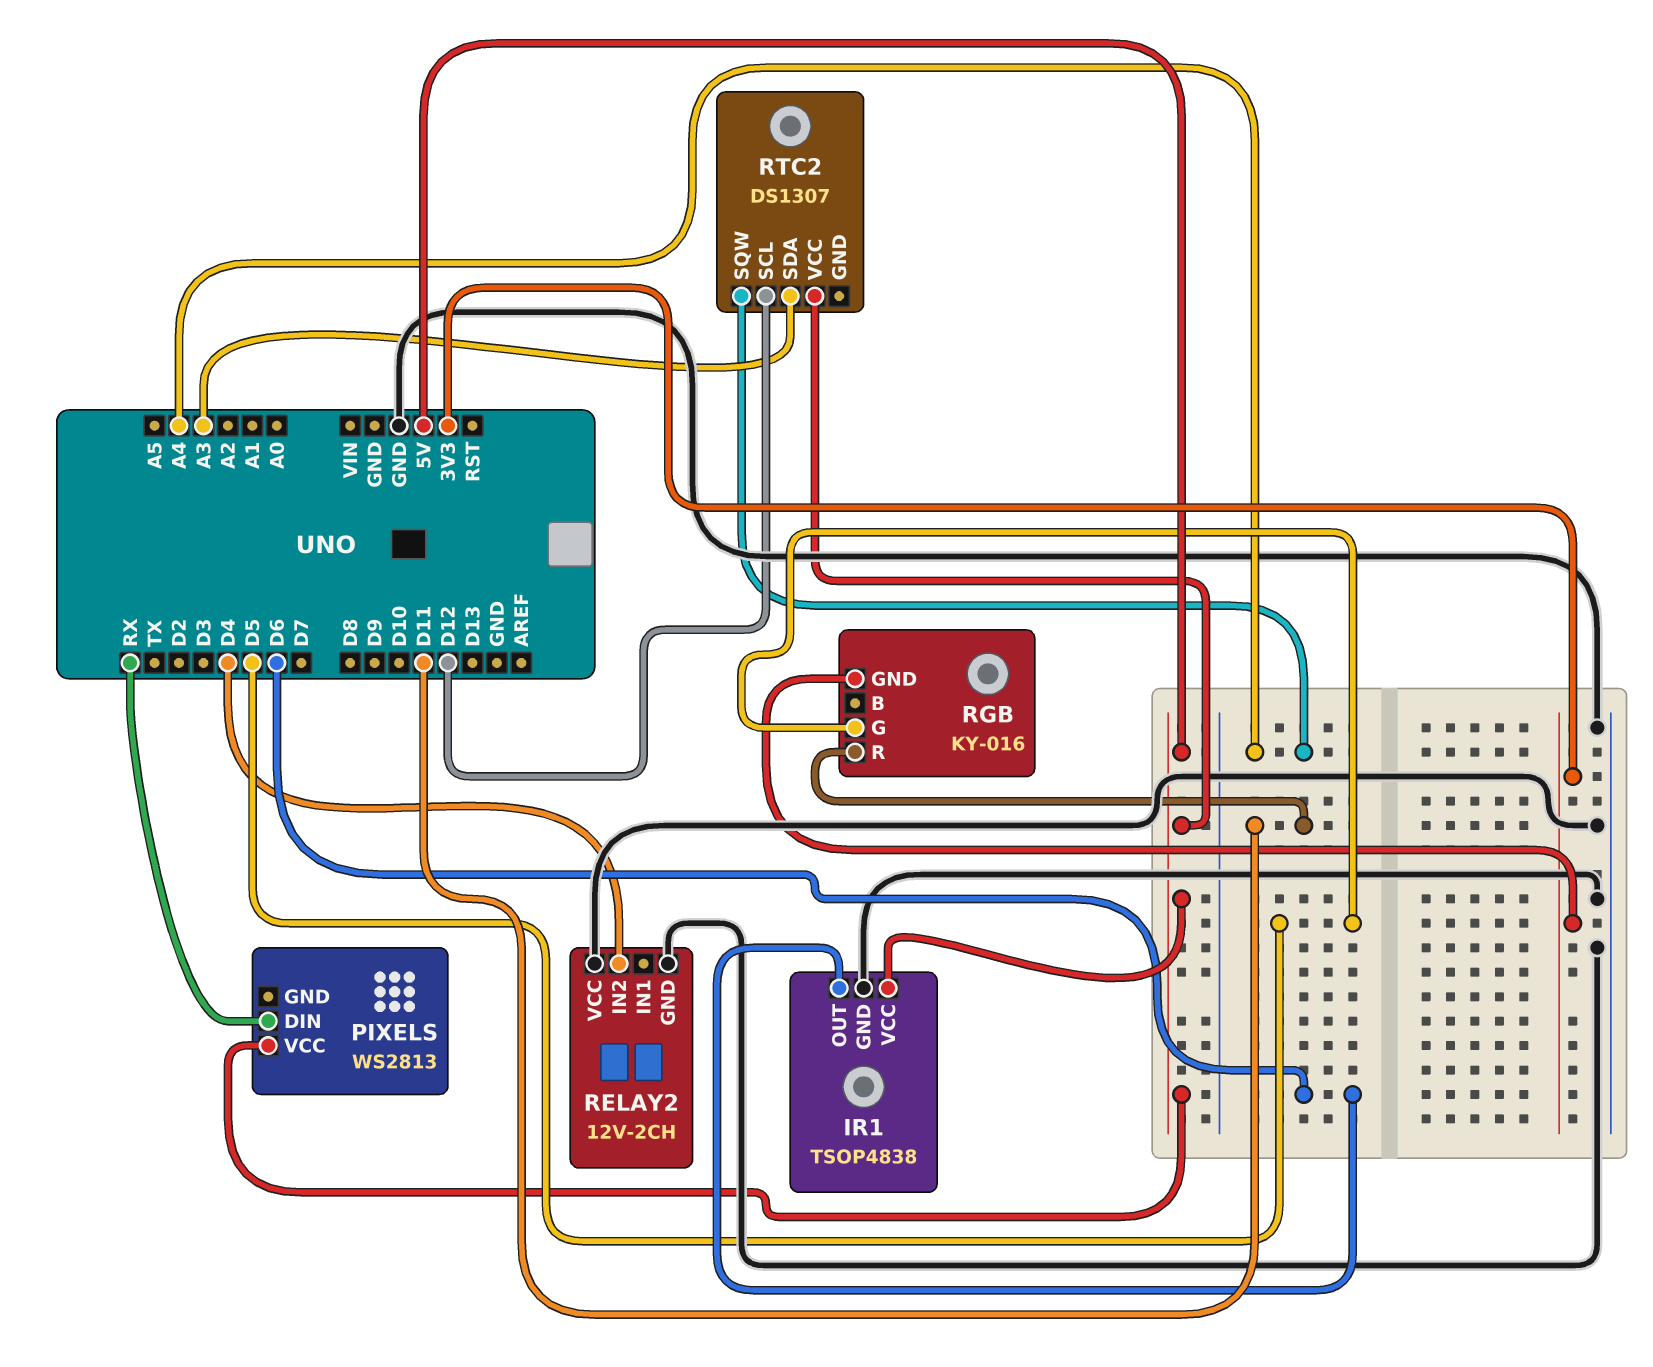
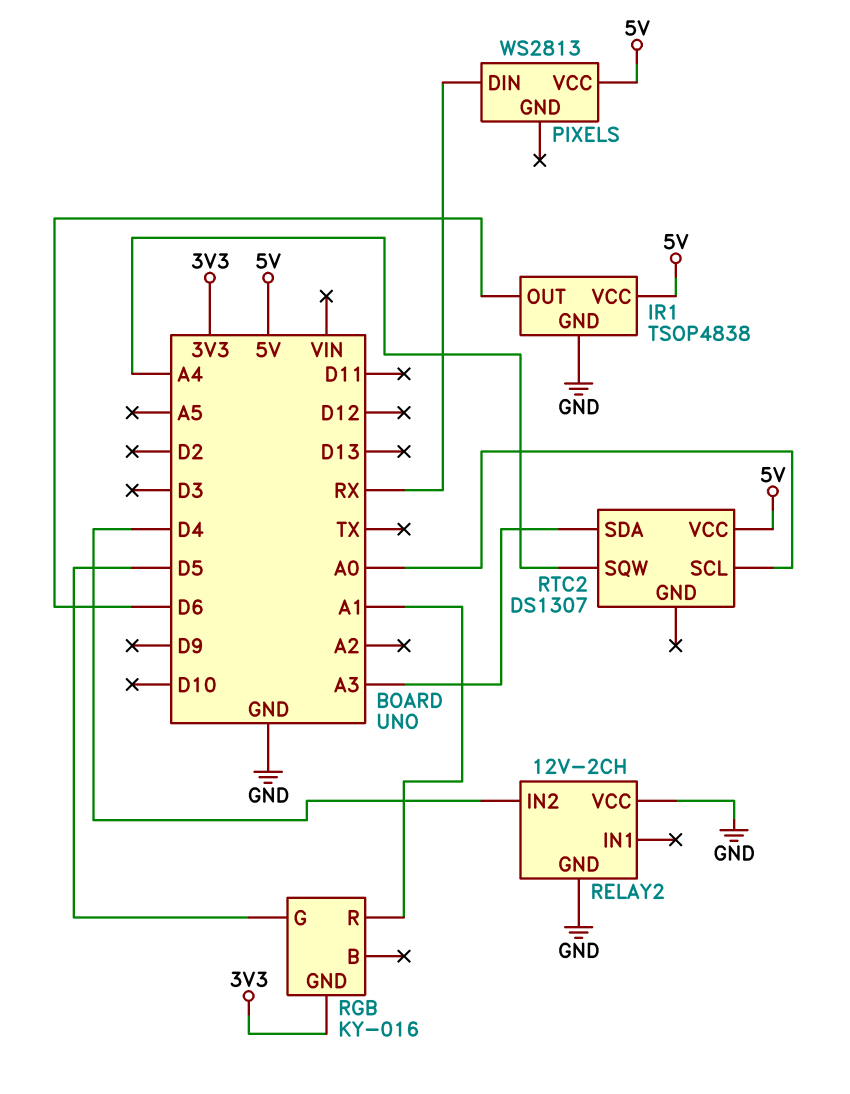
RGB pin R: D11 -> A1
RTC2 pin SCL: D12 -> A0

